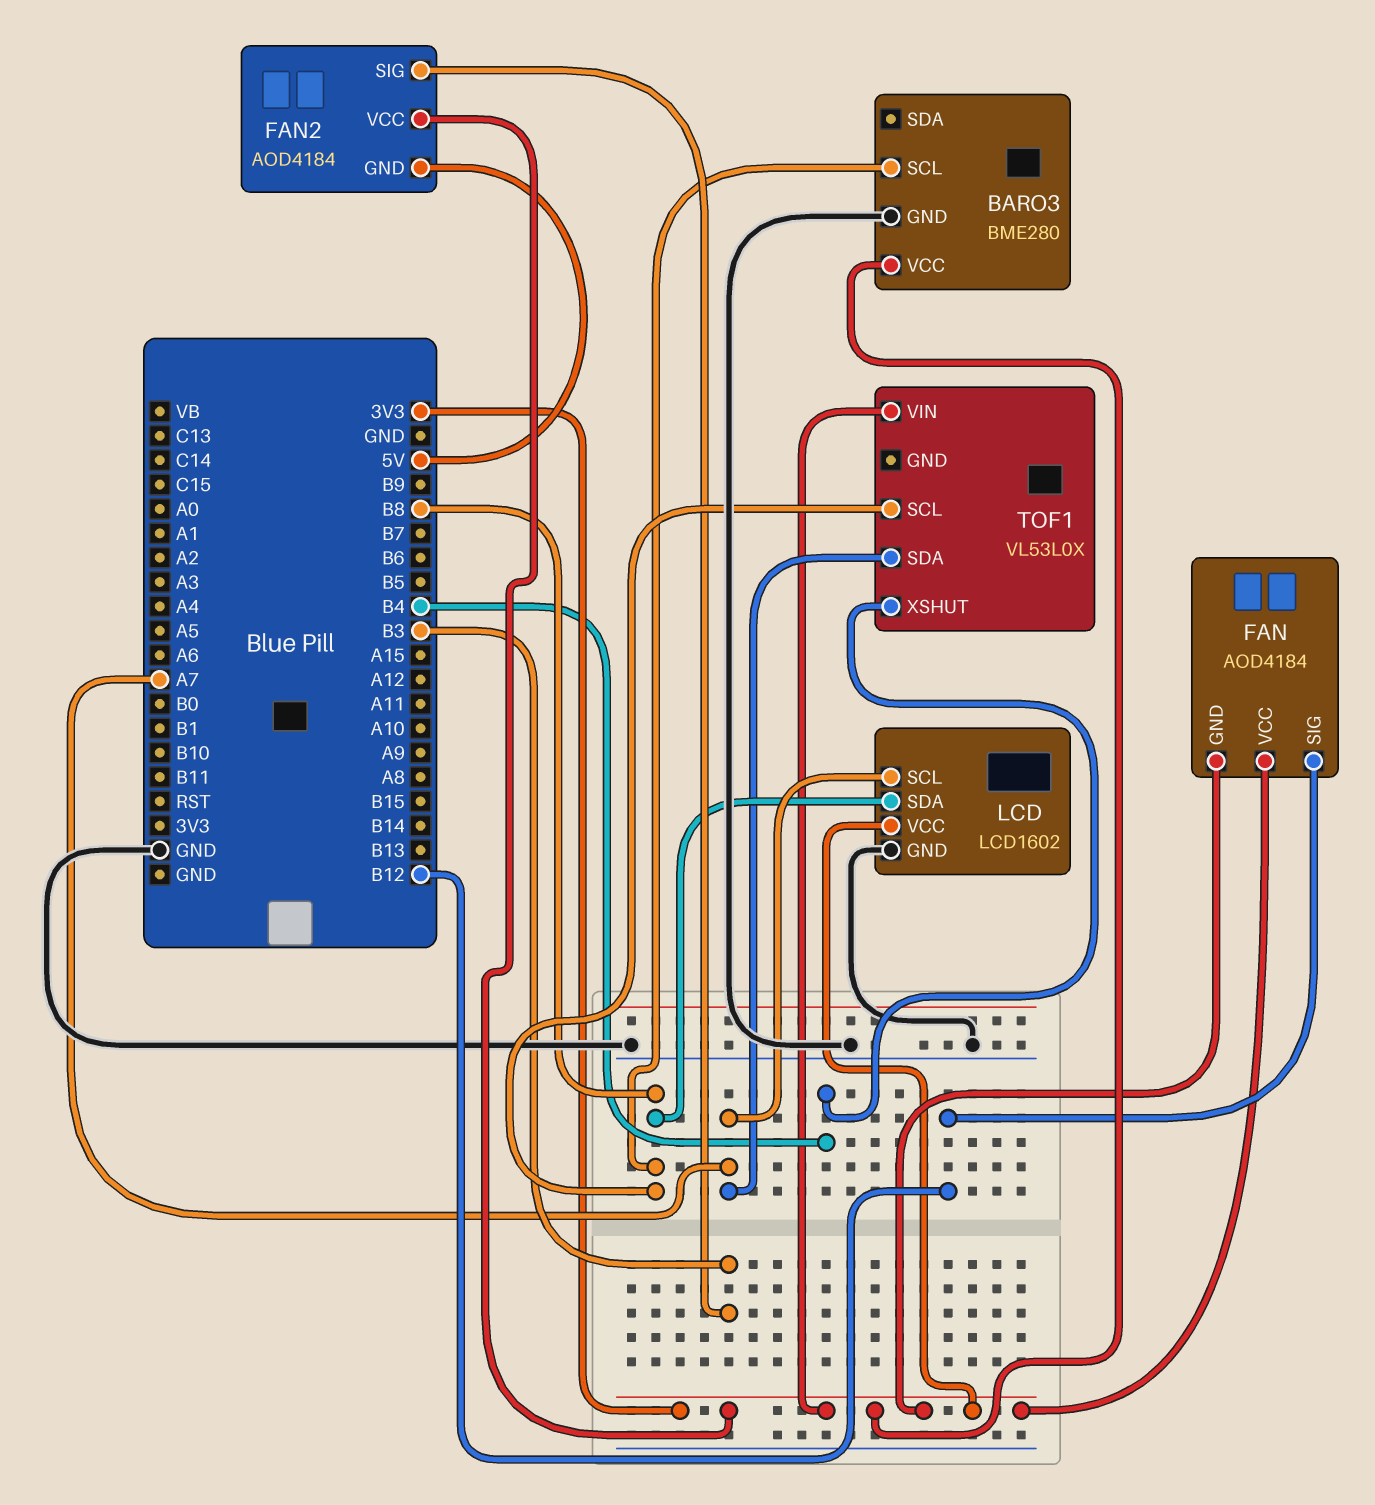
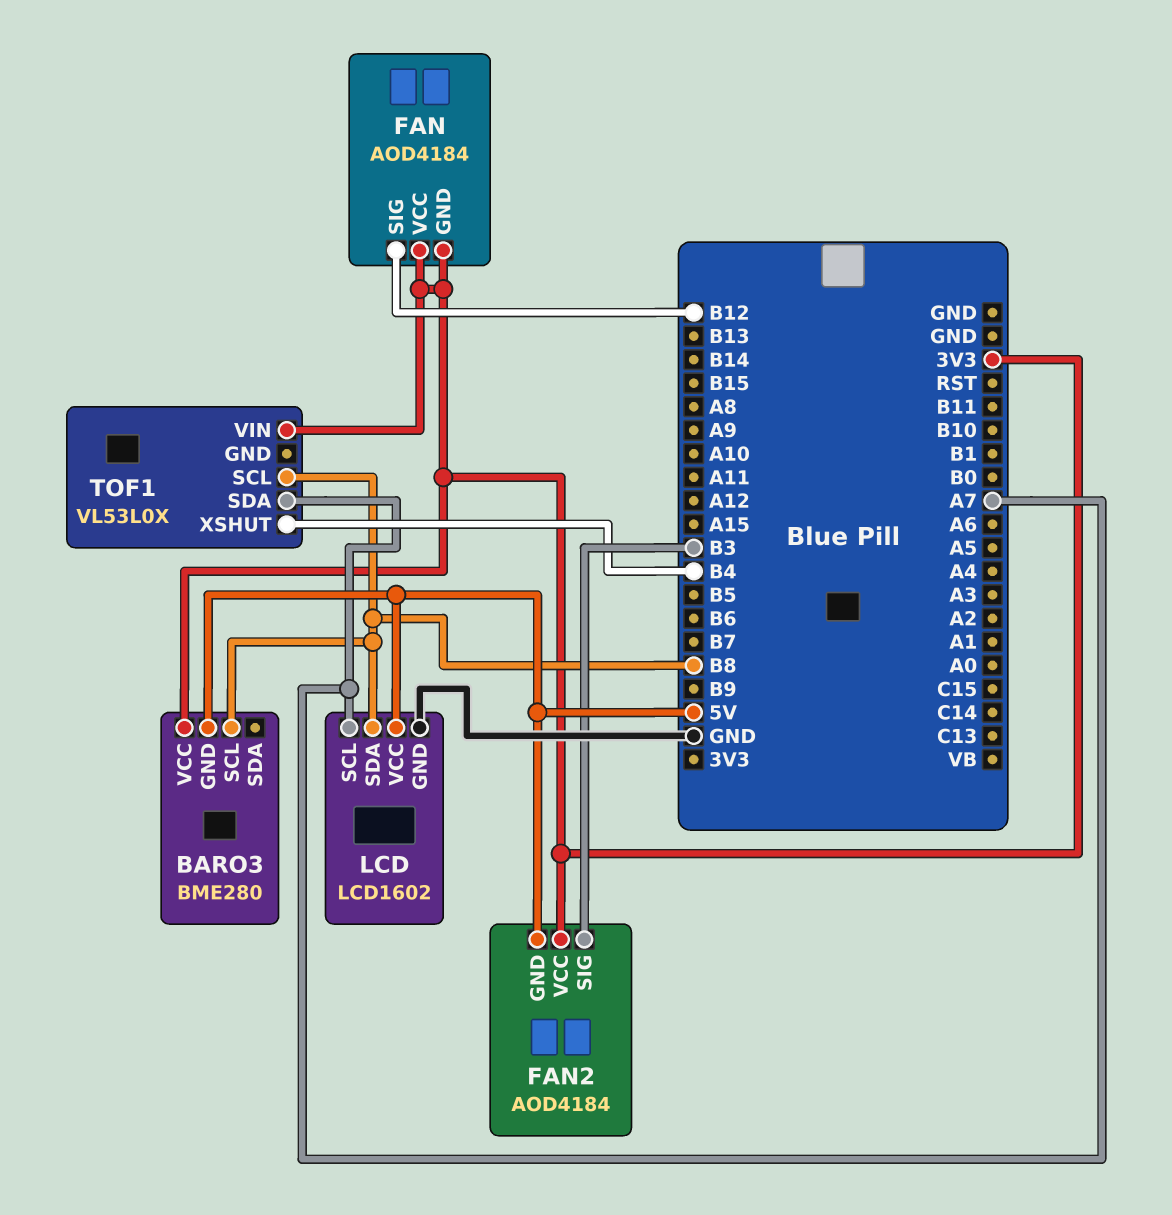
BARO3 pin GND: GND -> 5V
LCD pin VCC: 3V3 -> 5V

